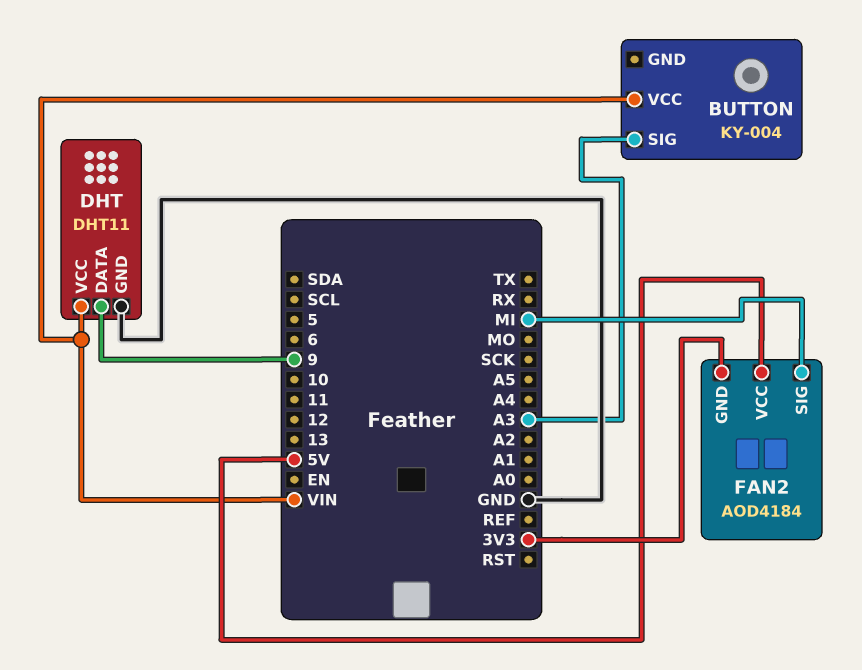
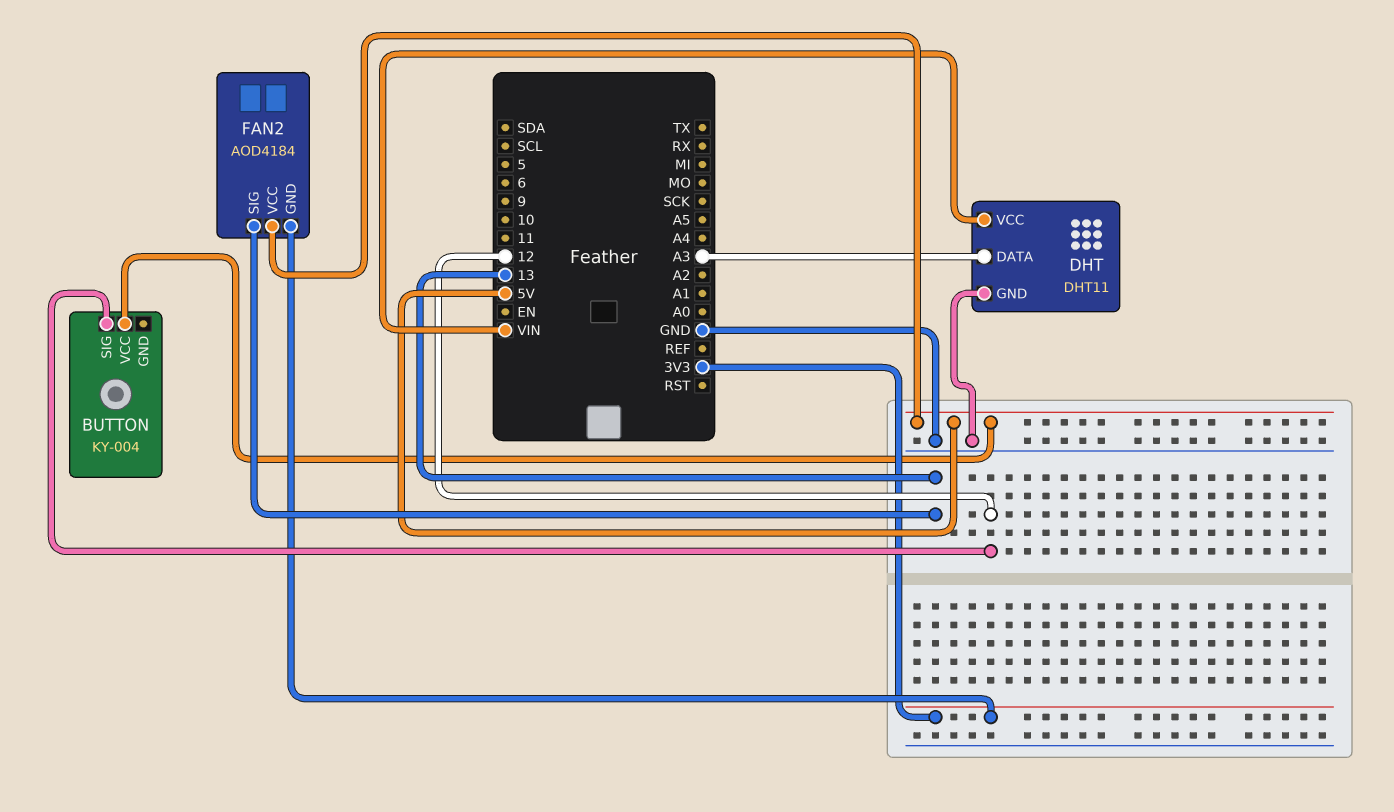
BUTTON pin SIG: A3 -> 12
BUTTON pin VCC: VIN -> 5V
DHT pin DATA: 9 -> A3
FAN2 pin SIG: MI -> 13

